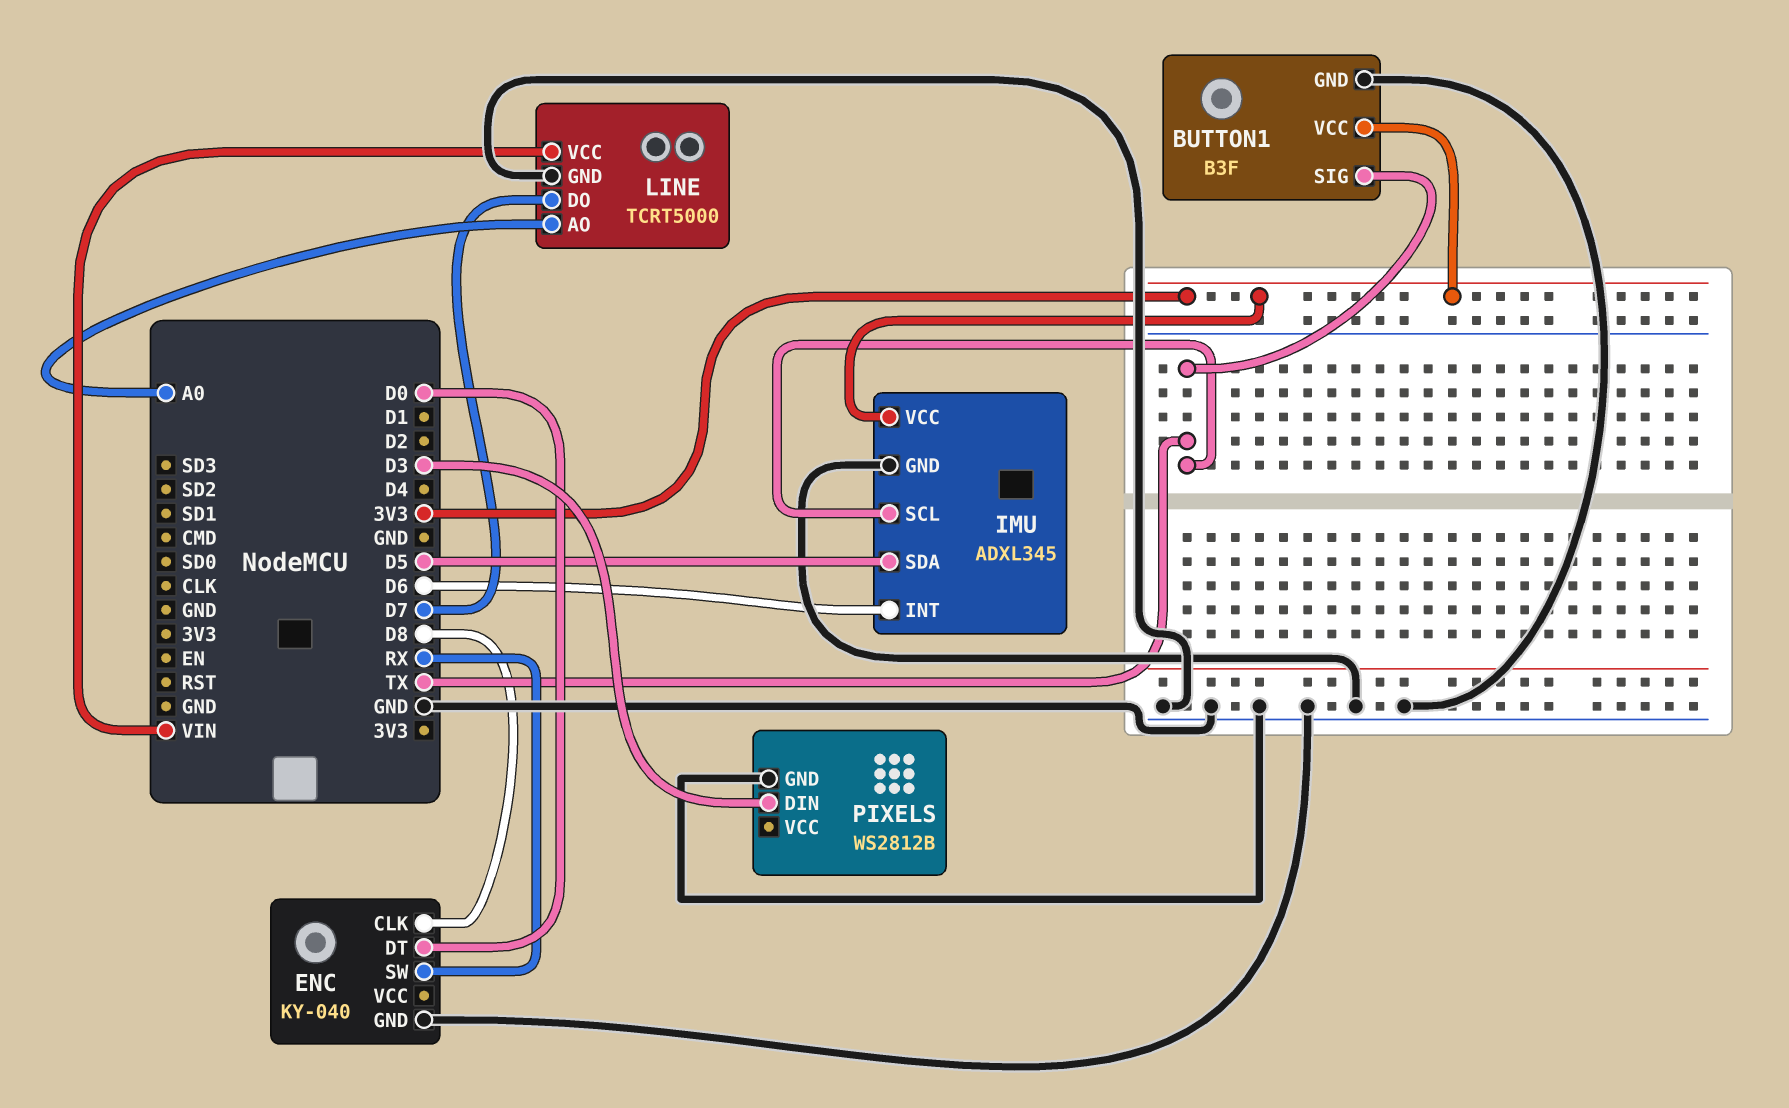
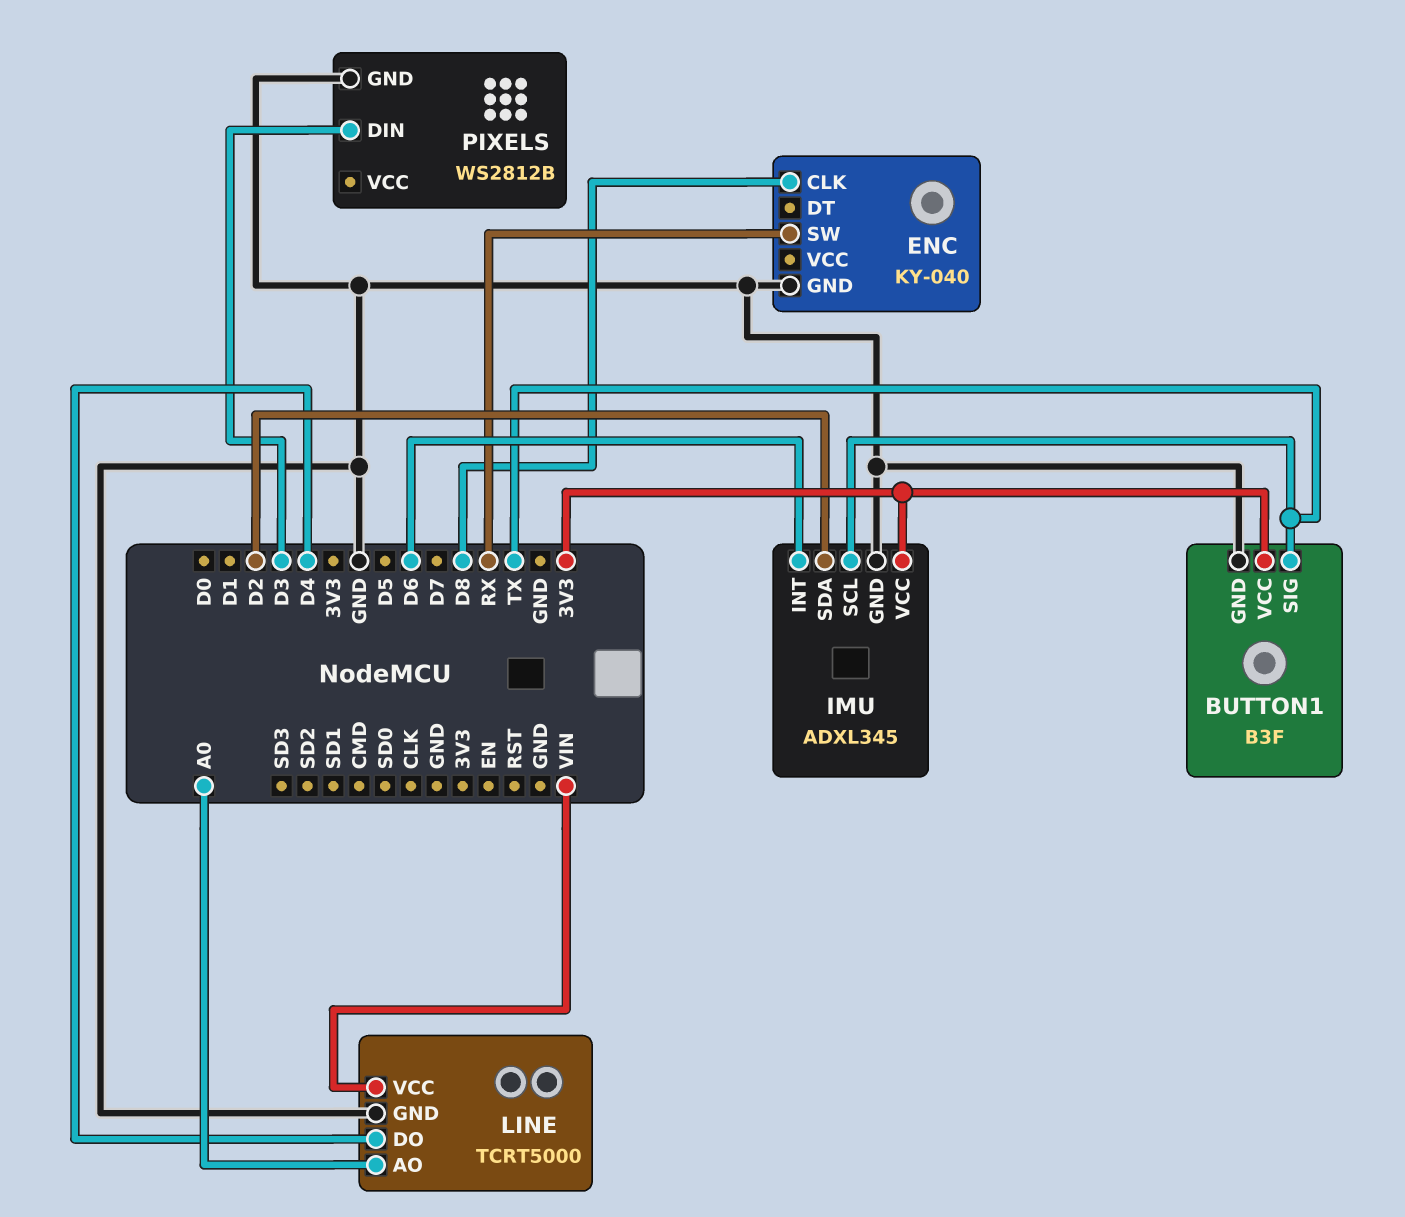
ENC pin DT: D0 -> none
IMU pin SDA: D5 -> D2
LINE pin DO: D7 -> D4

